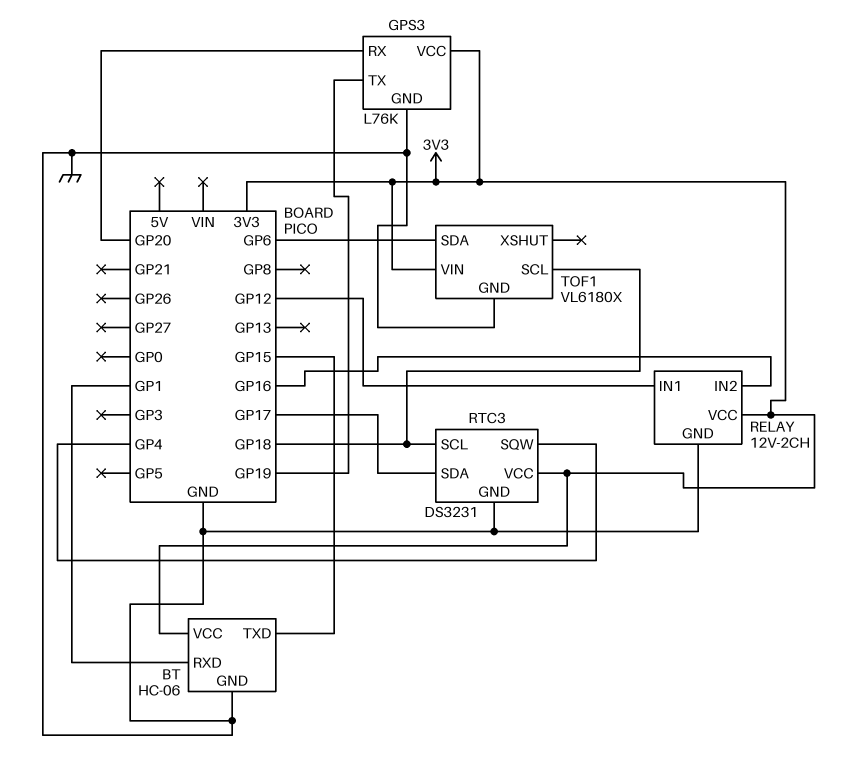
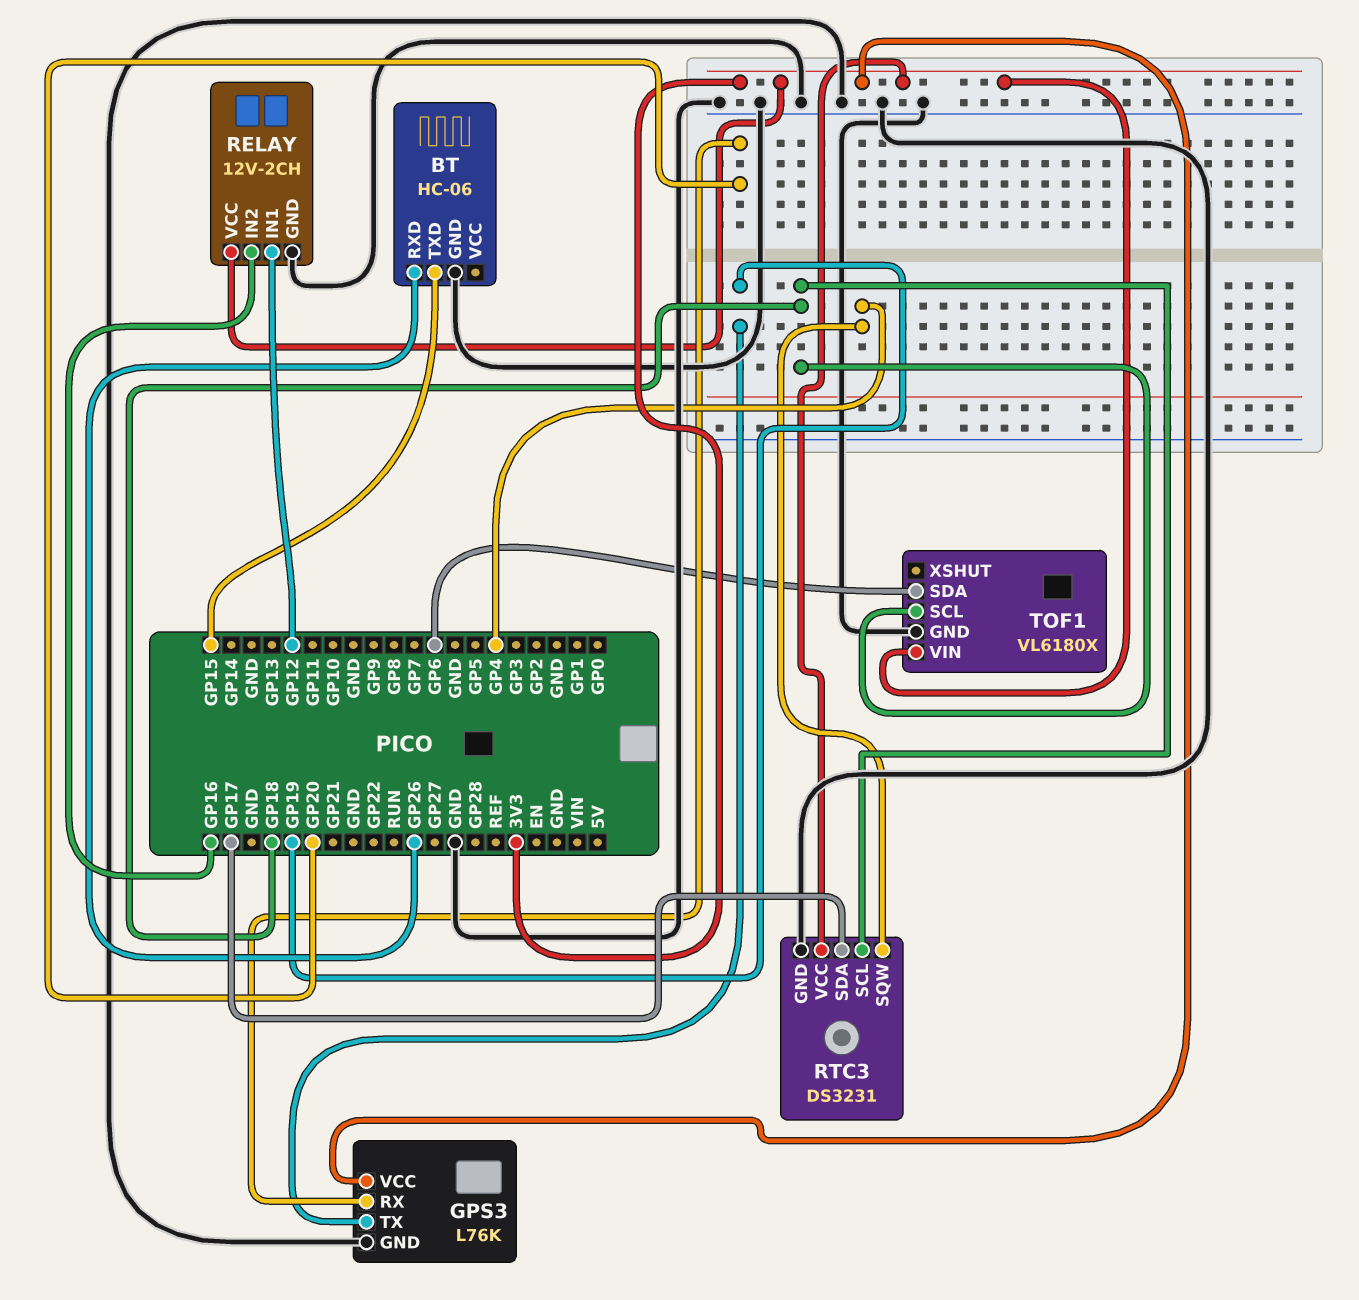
BT pin RXD: GP1 -> GP26
BT pin VCC: 3V3 -> none

